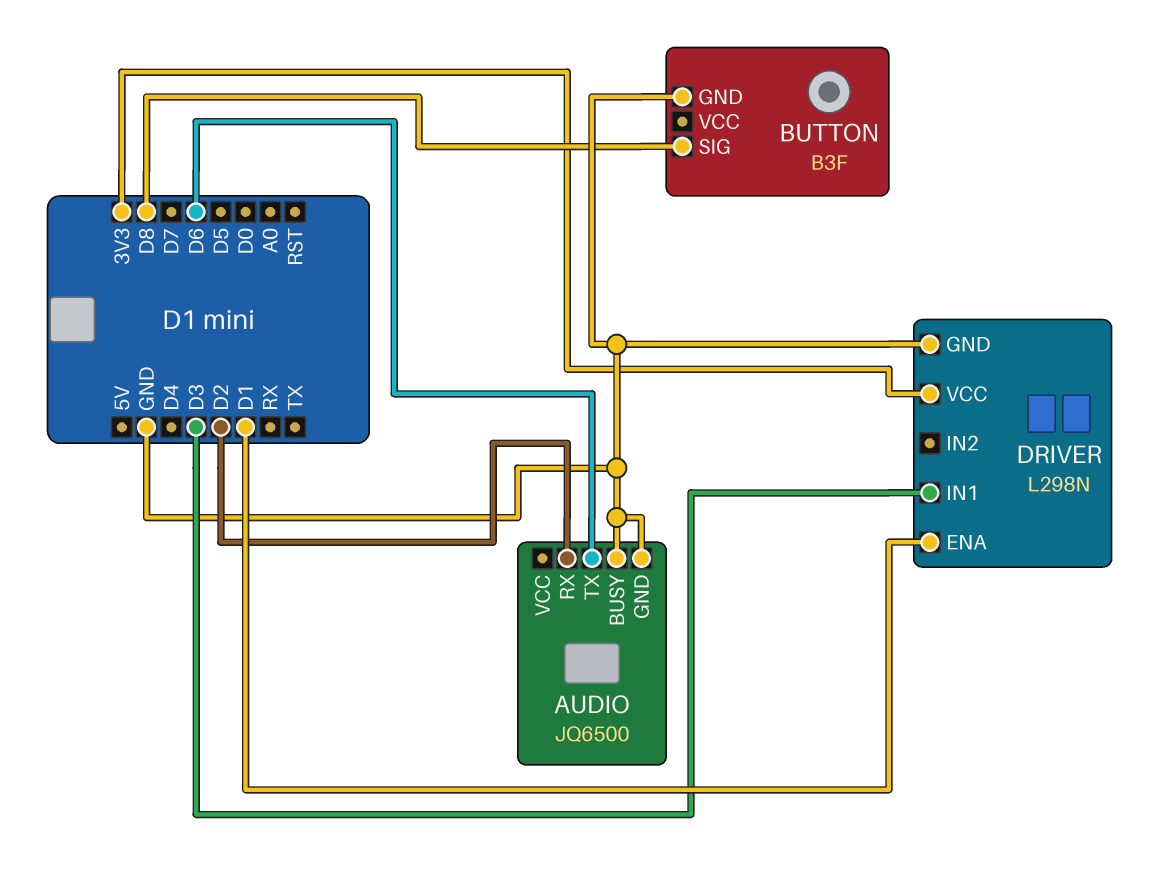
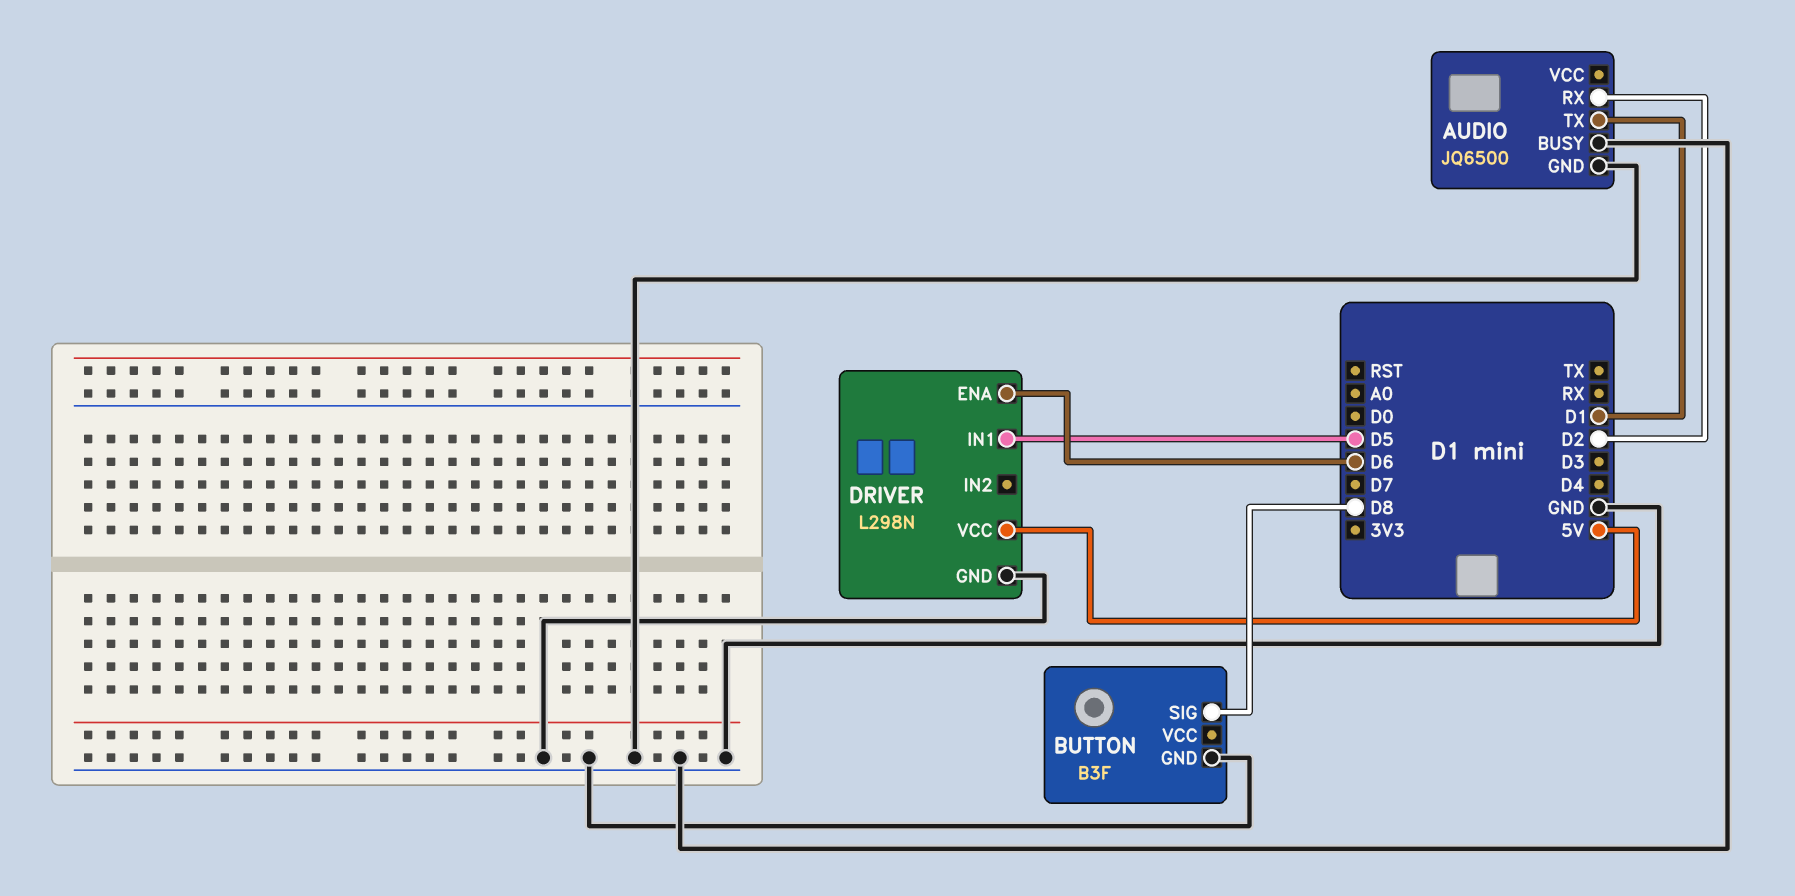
AUDIO pin TX: D6 -> D1
DRIVER pin ENA: D1 -> D6
DRIVER pin IN1: D3 -> D5
DRIVER pin VCC: 3V3 -> 5V

